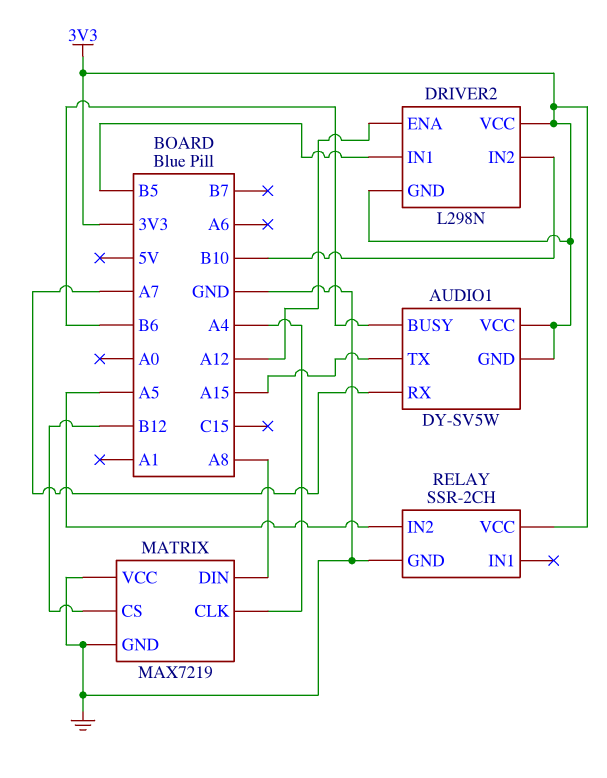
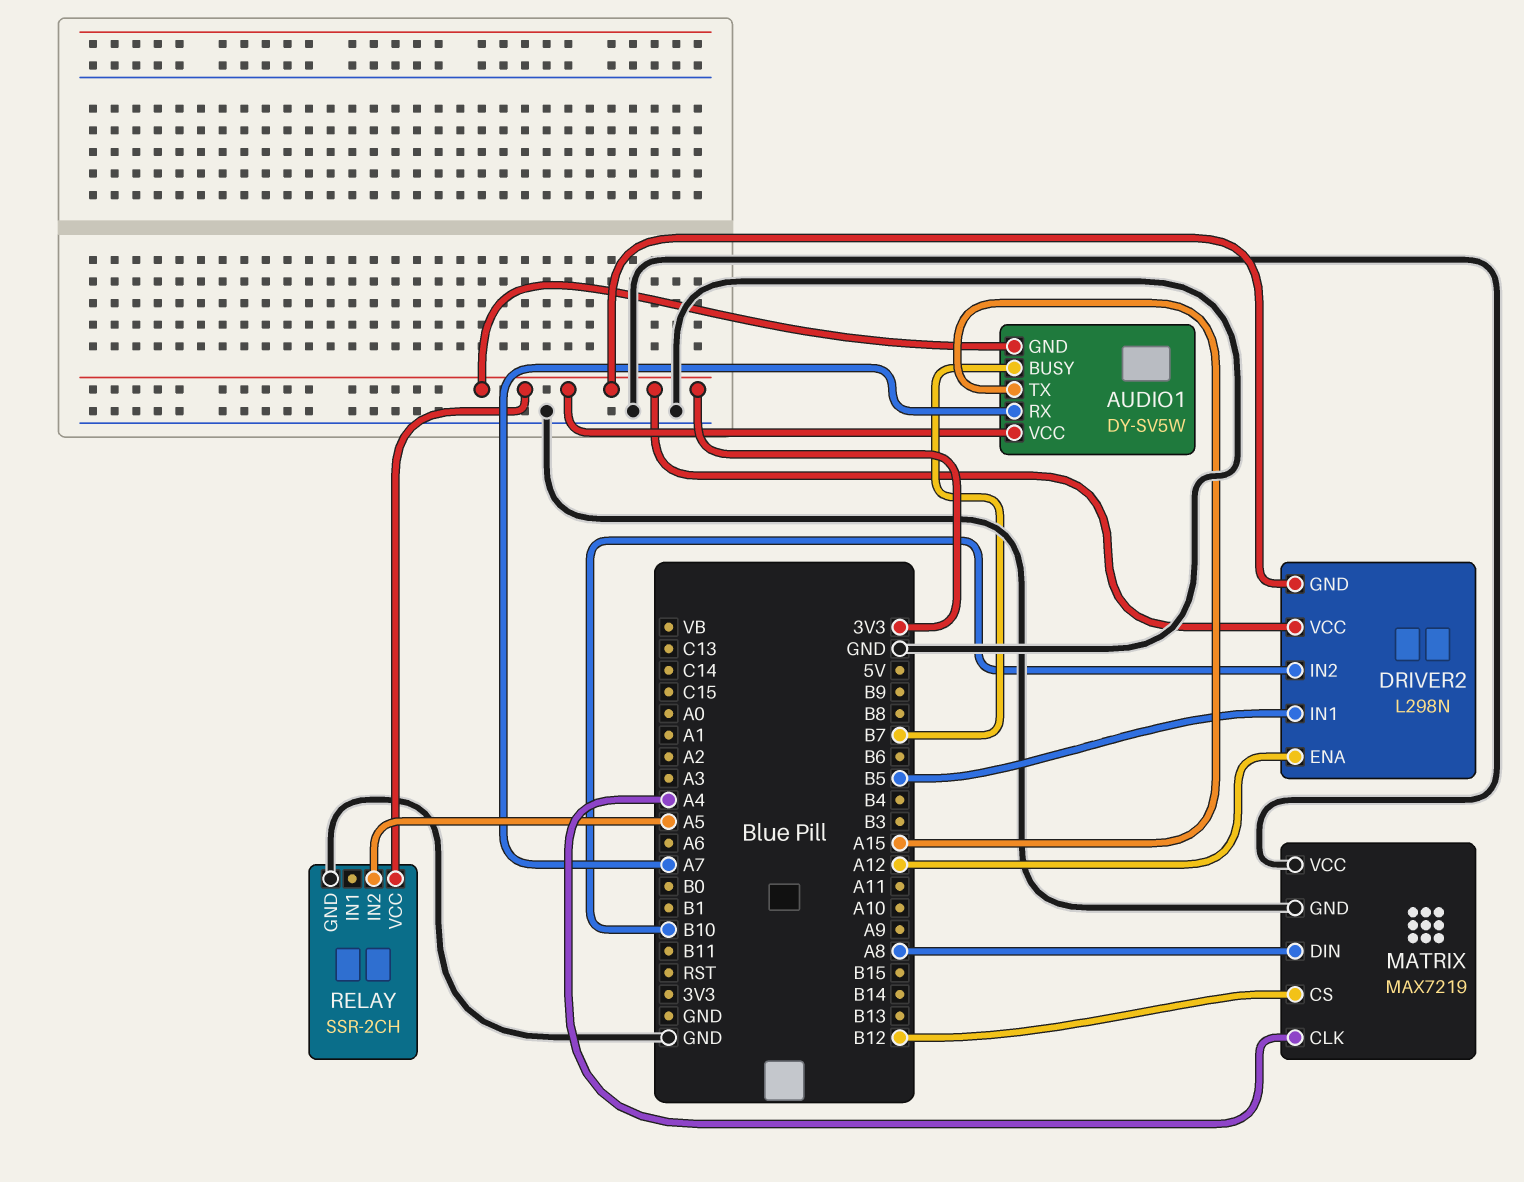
AUDIO1 pin BUSY: B6 -> B7

